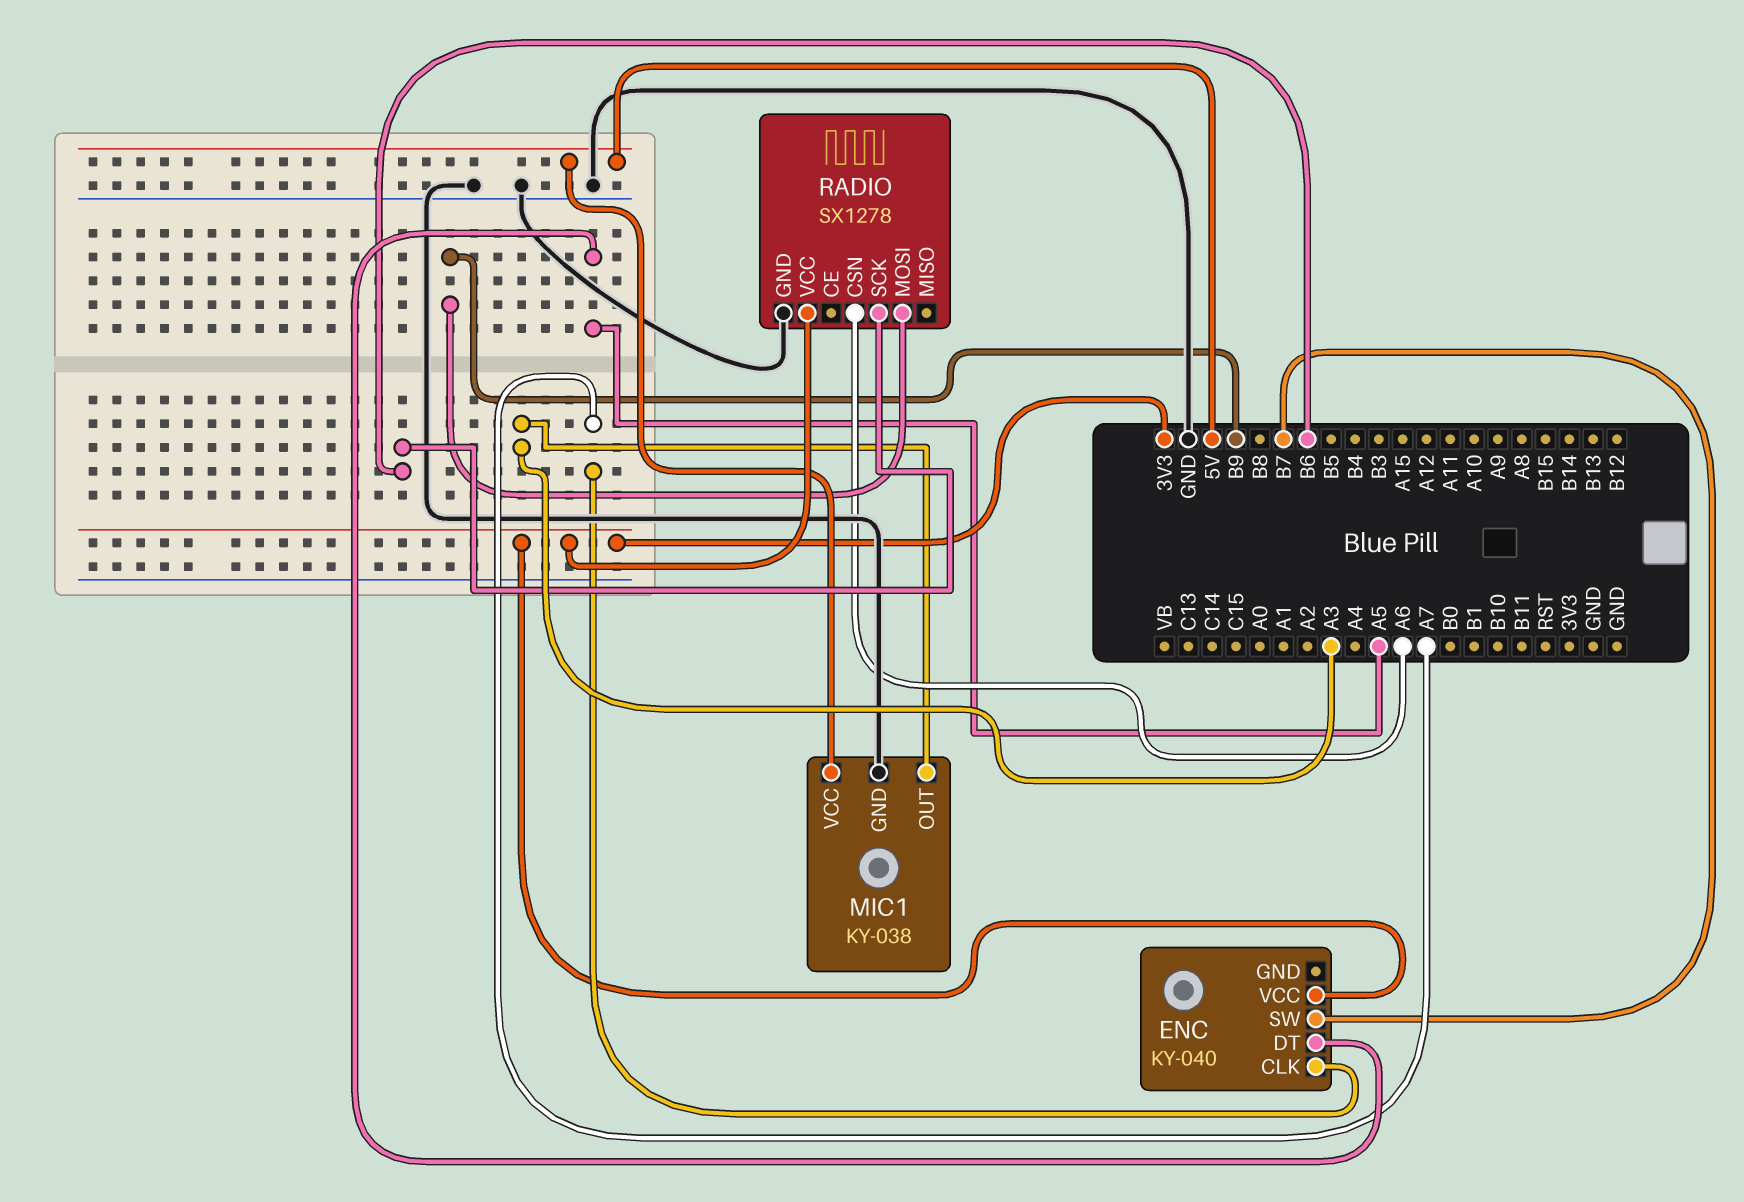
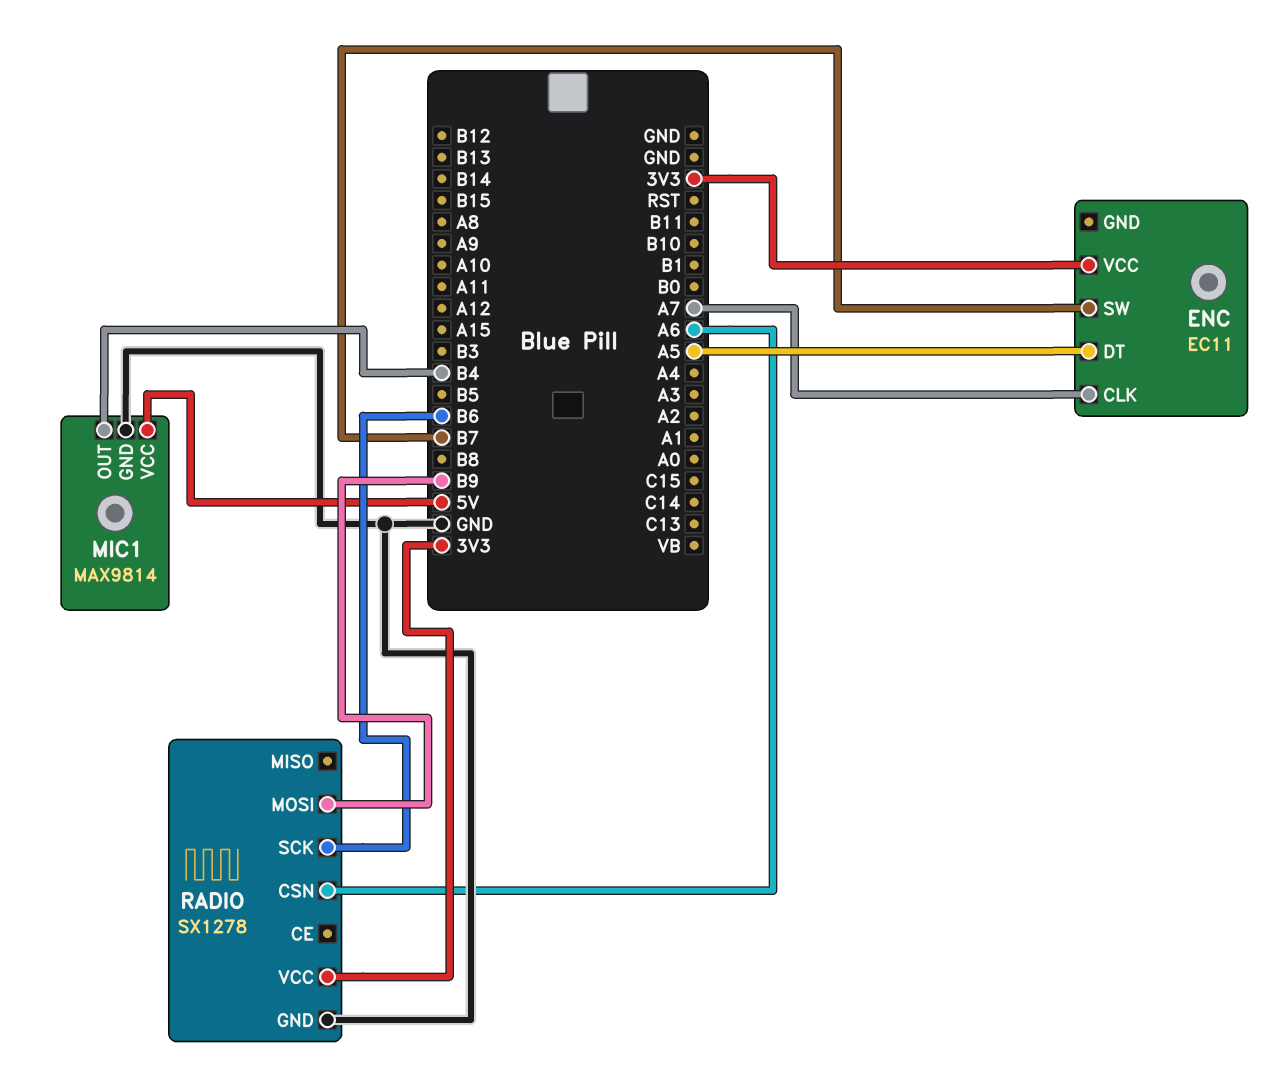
ENC: KY-040 -> EC11
MIC1: KY-038 -> MAX9814
MIC1 pin OUT: A3 -> B4

